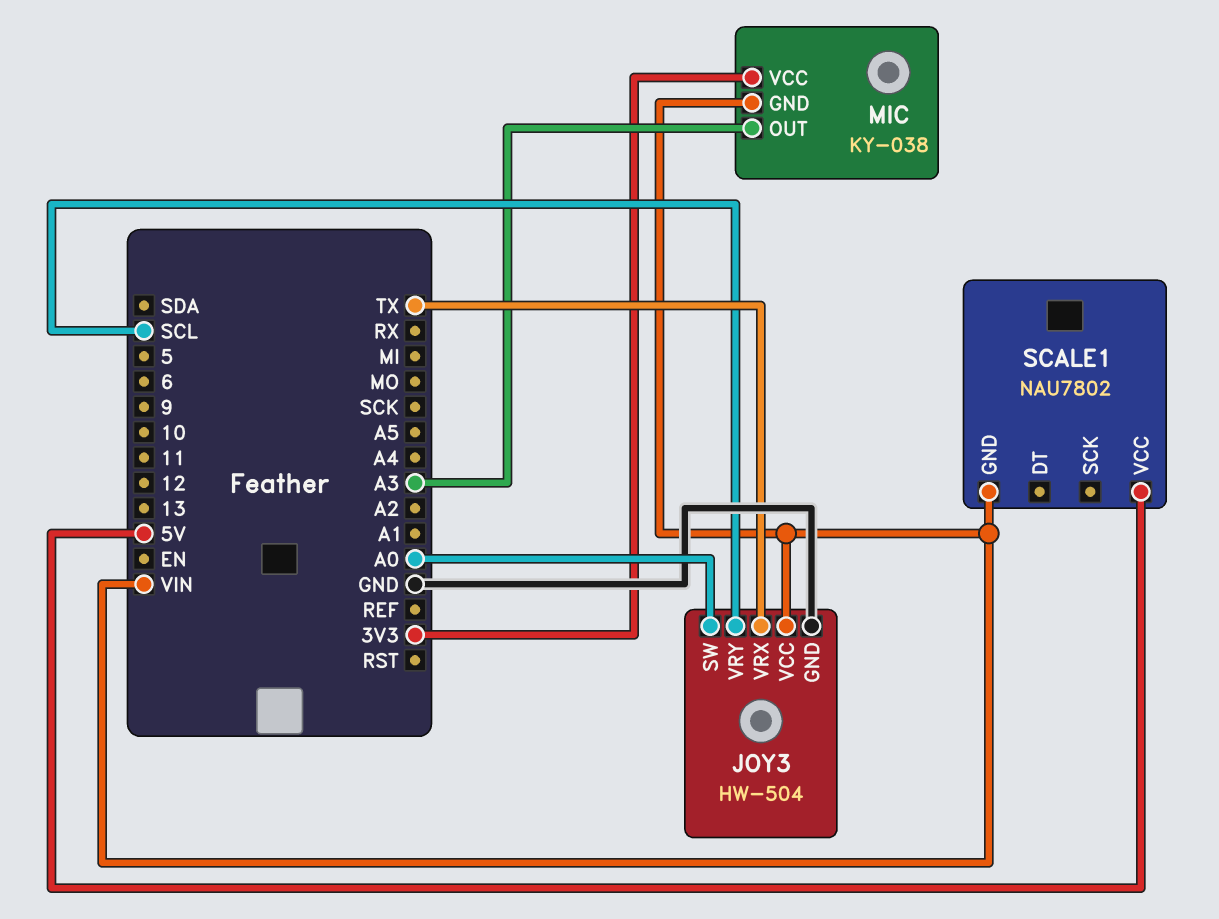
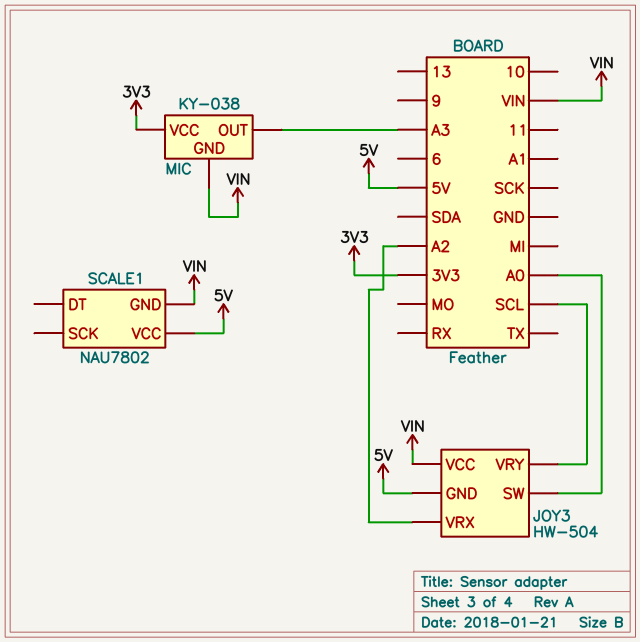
JOY3 pin GND: GND -> 5V
JOY3 pin VRX: TX -> A2

